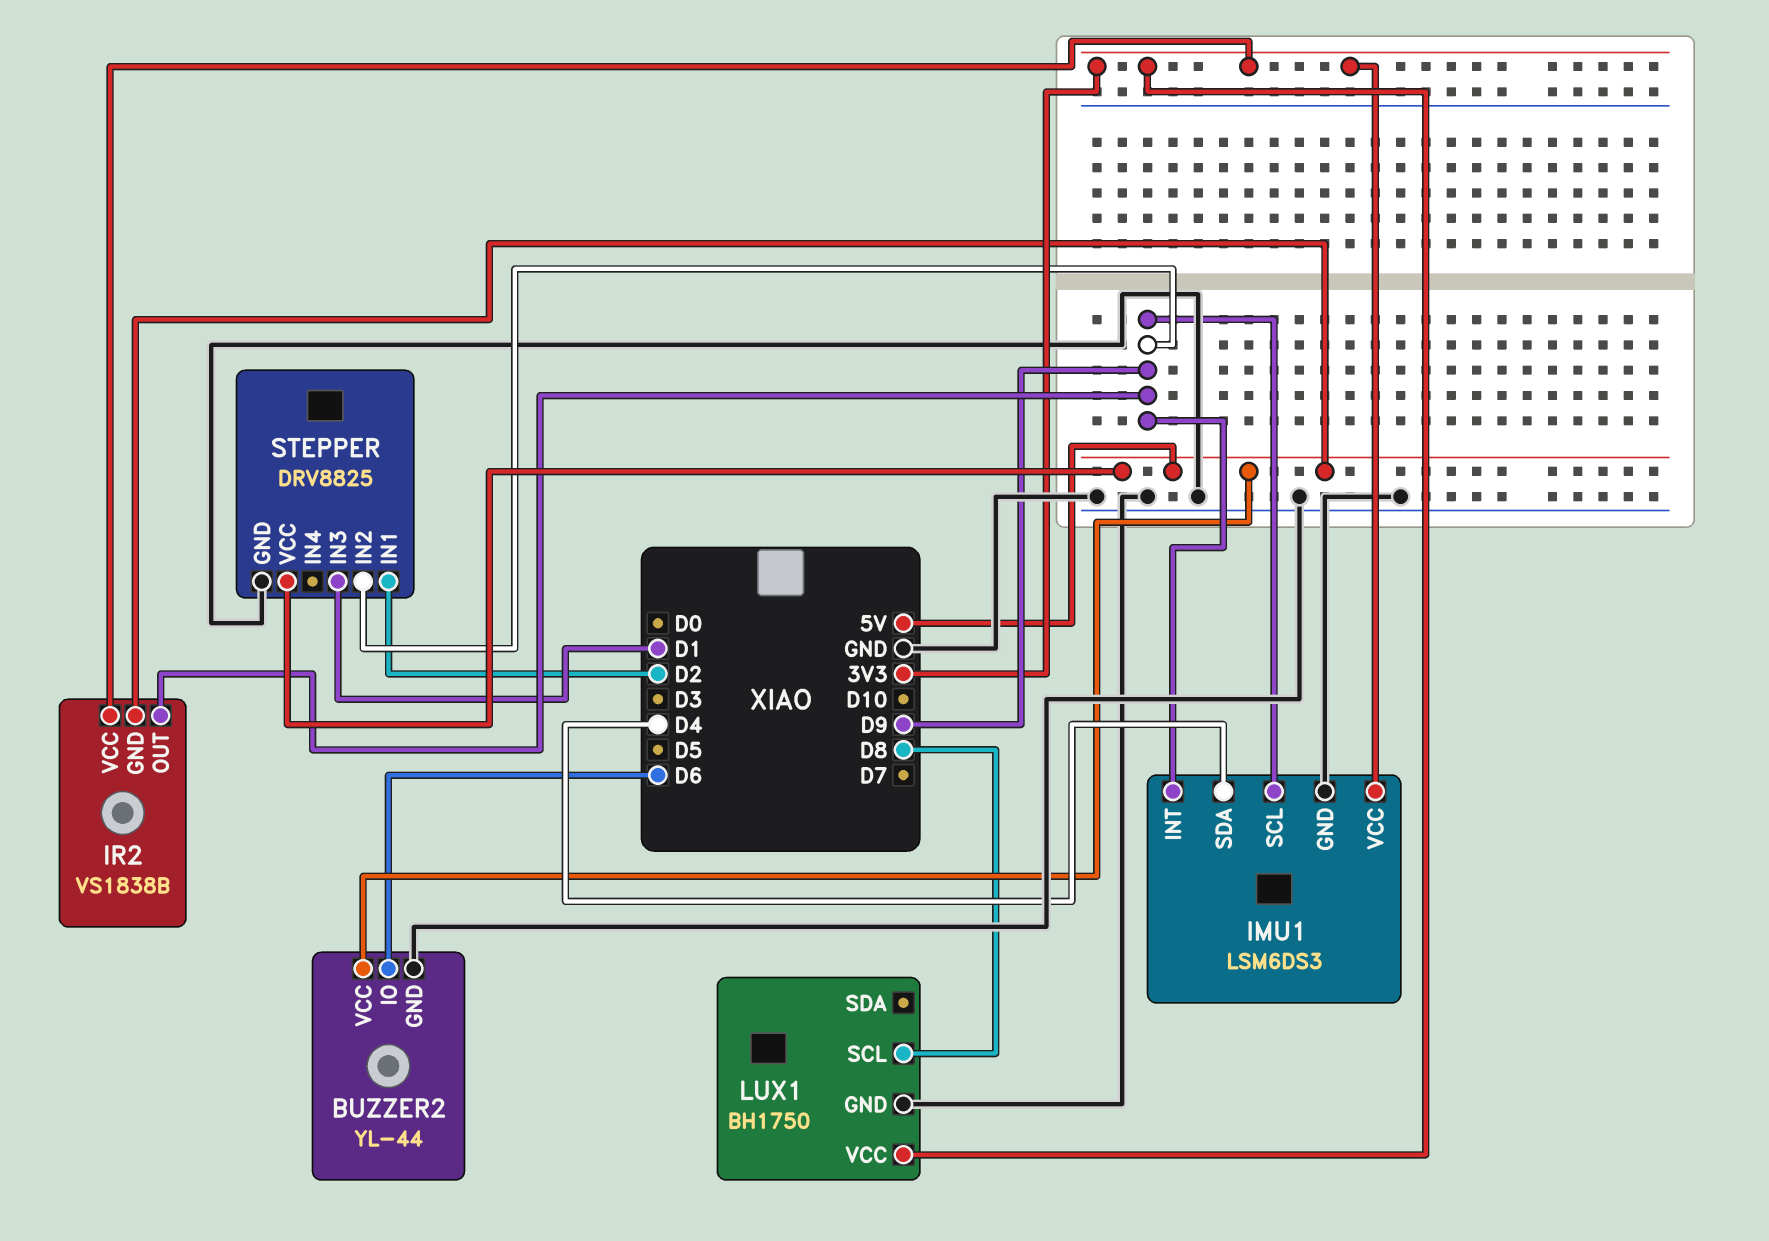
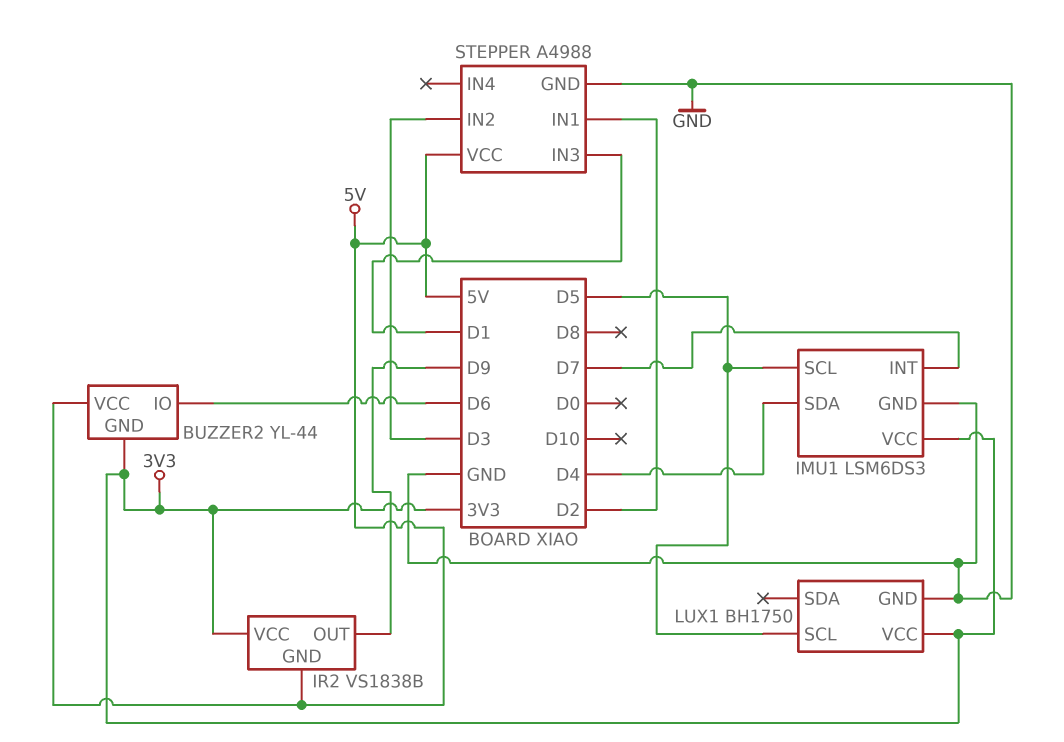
BUZZER2 pin GND: GND -> 3V3
IMU1 pin INT: D9 -> D7
IMU1 pin SCL: D9 -> D5
LUX1 pin SCL: D8 -> D5
STEPPER: DRV8825 -> A4988
STEPPER pin IN2: D9 -> D3

